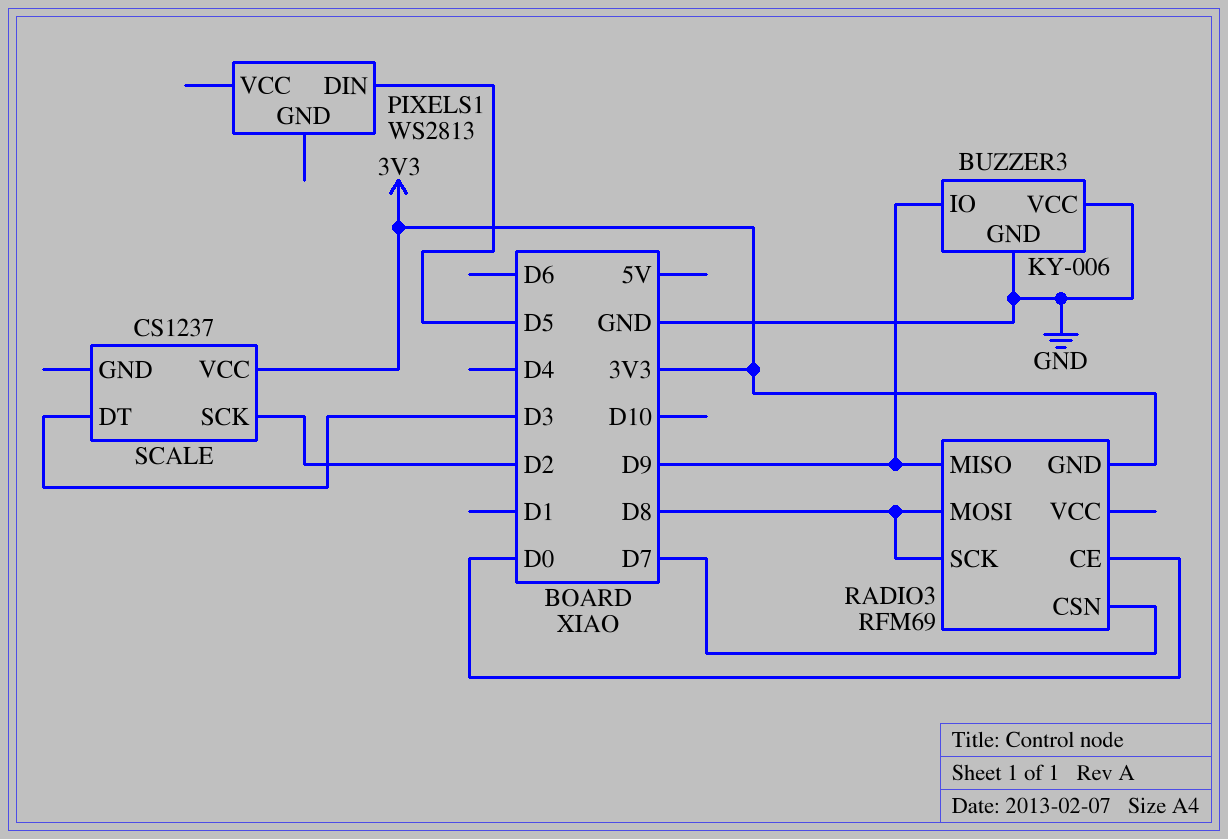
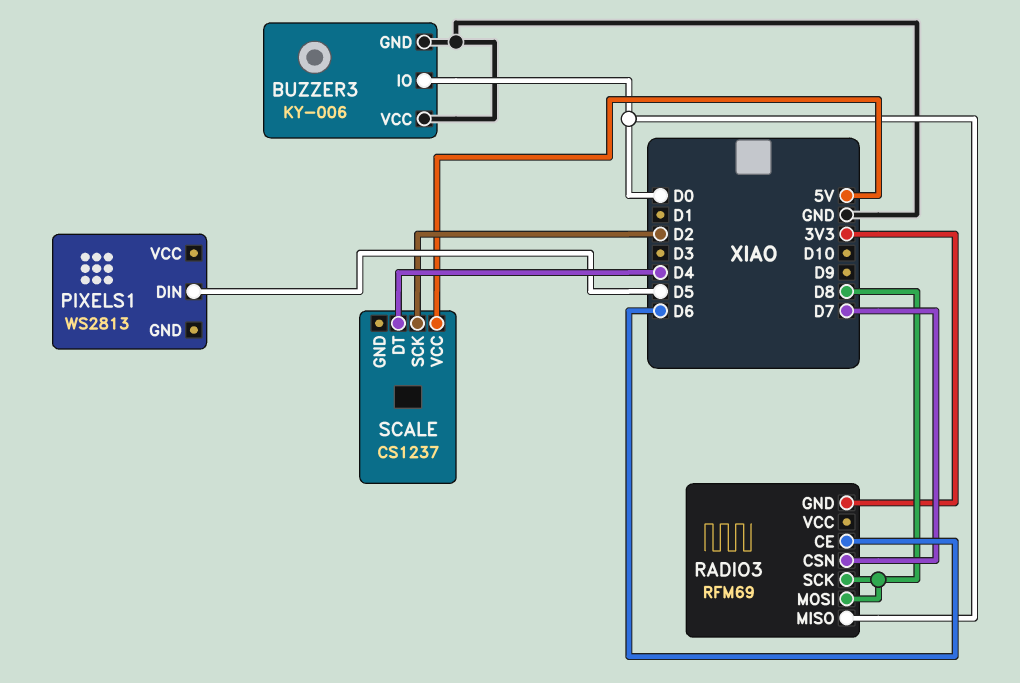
BUZZER3 pin IO: D9 -> D0
RADIO3 pin CE: D0 -> D6
RADIO3 pin MISO: D9 -> D0
SCALE pin DT: D3 -> D4
SCALE pin VCC: 3V3 -> 5V

